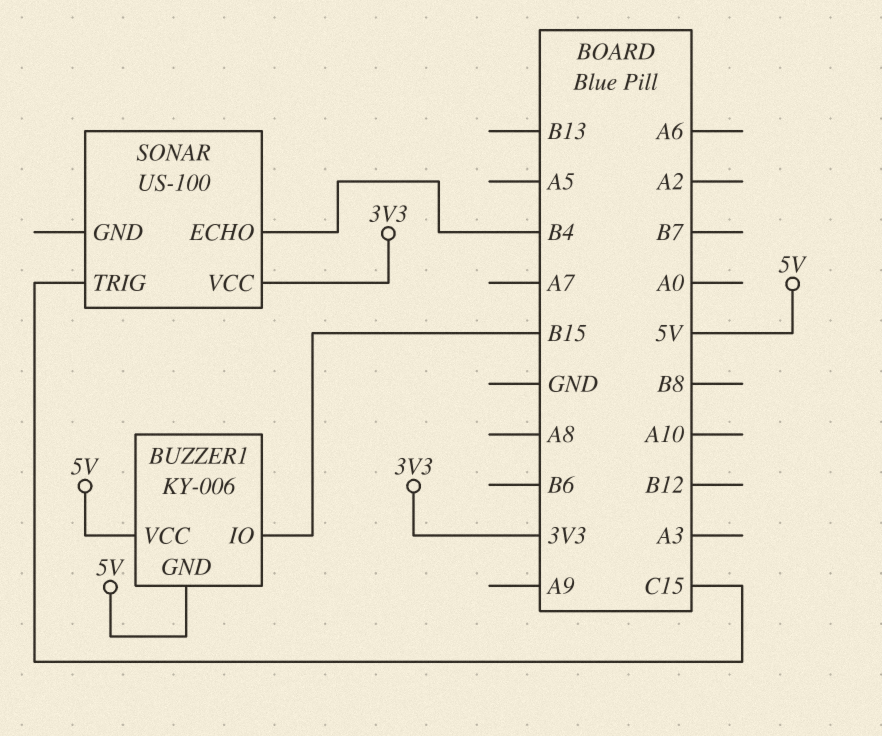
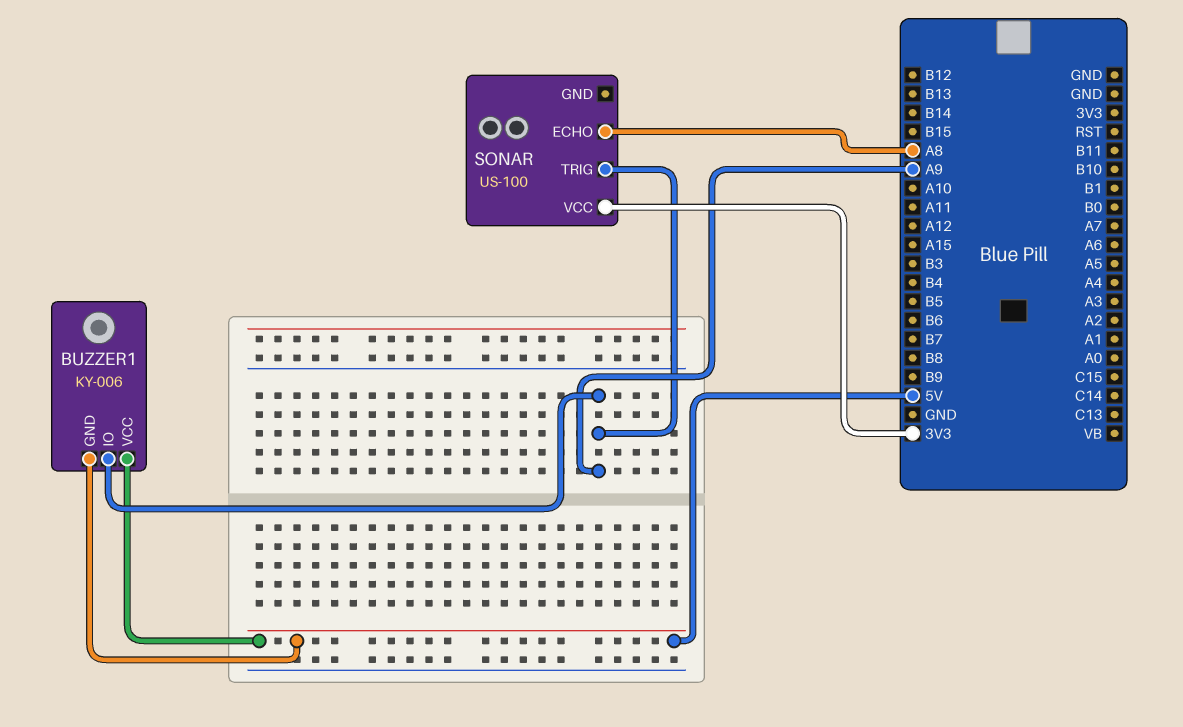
BUZZER1 pin IO: B15 -> A9
SONAR pin ECHO: B4 -> A8
SONAR pin TRIG: C15 -> A9

